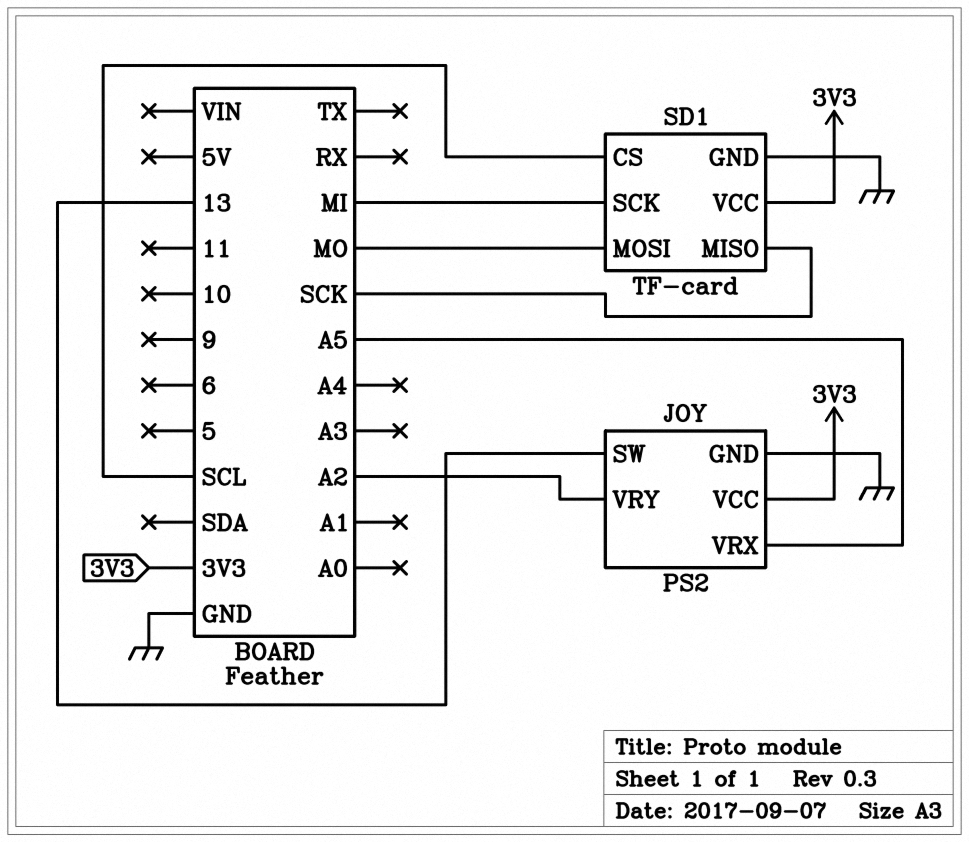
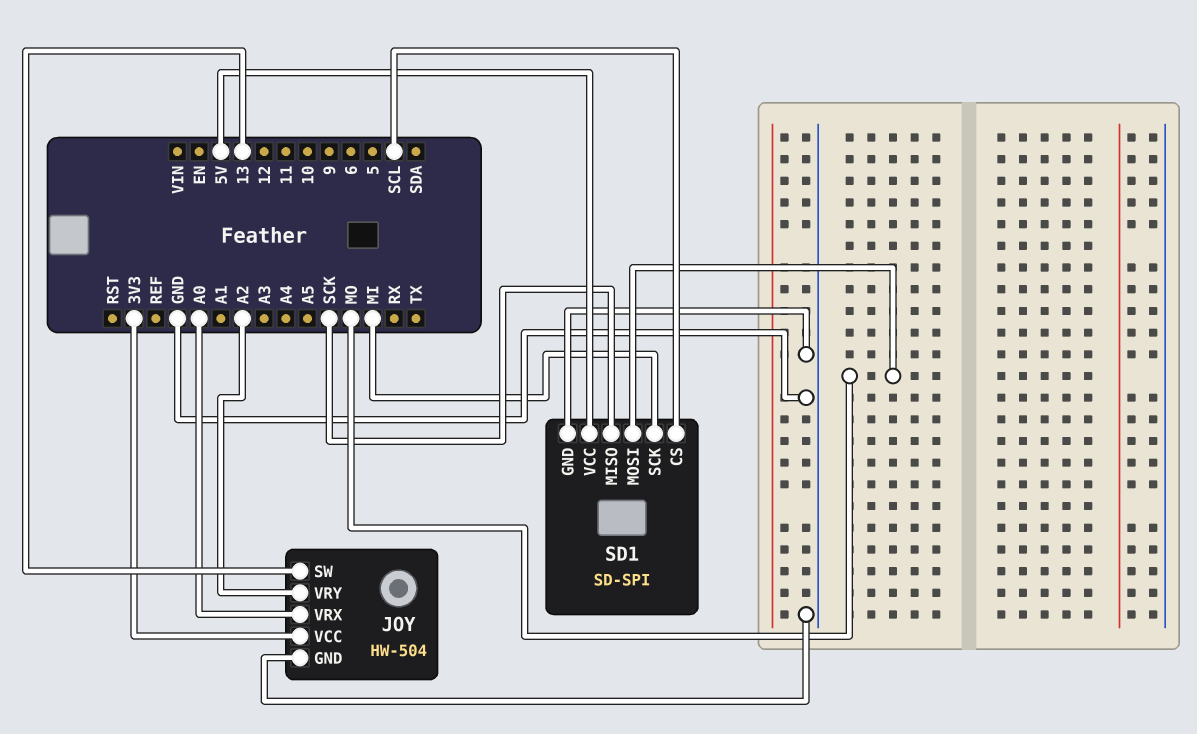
JOY: PS2 -> HW-504
JOY pin VRX: A5 -> A0
SD1: TF-card -> SD-SPI
SD1 pin VCC: 3V3 -> 5V

